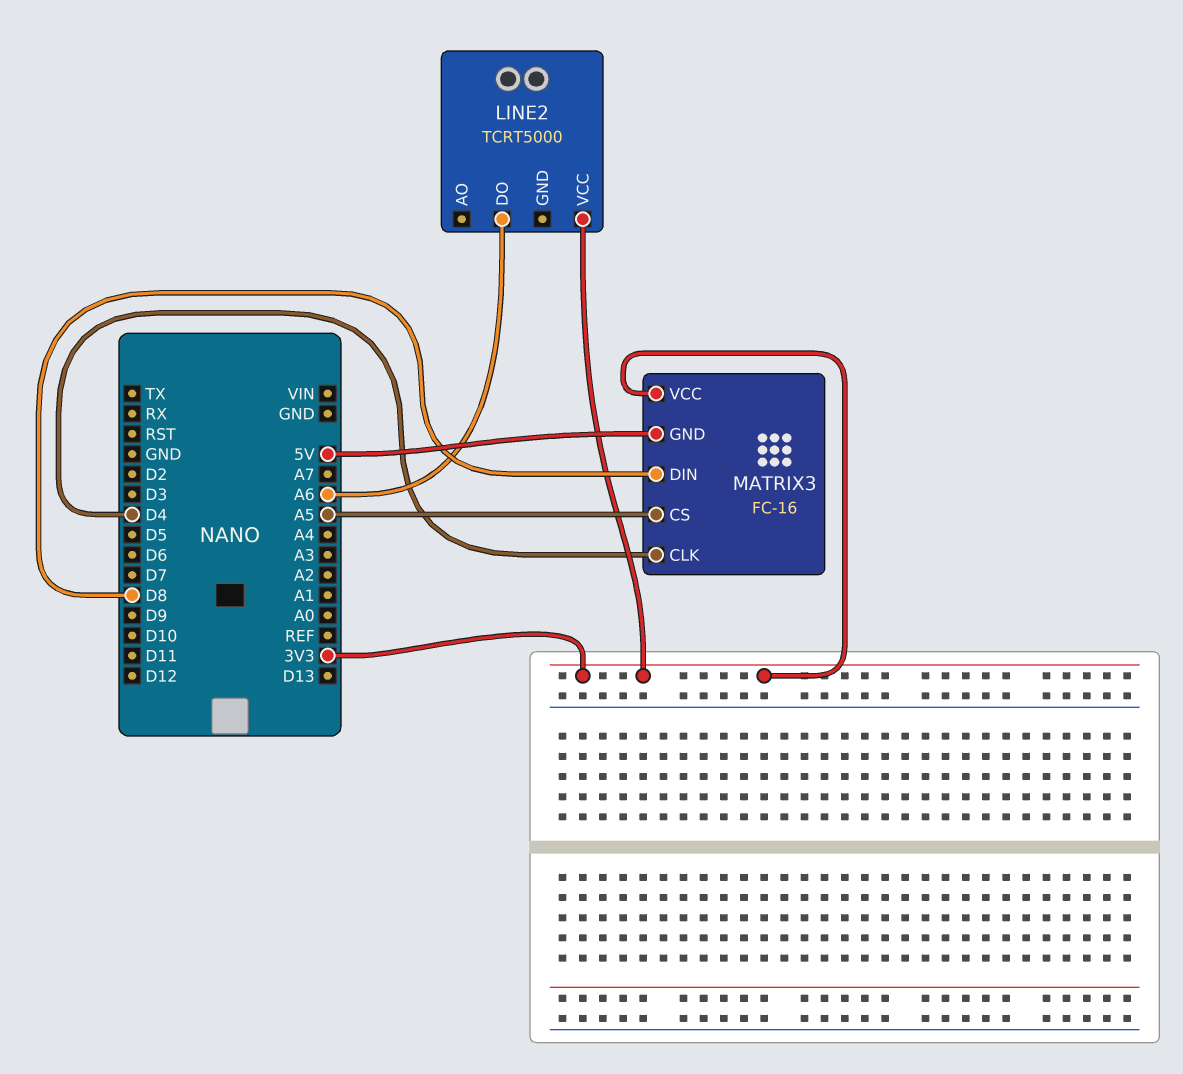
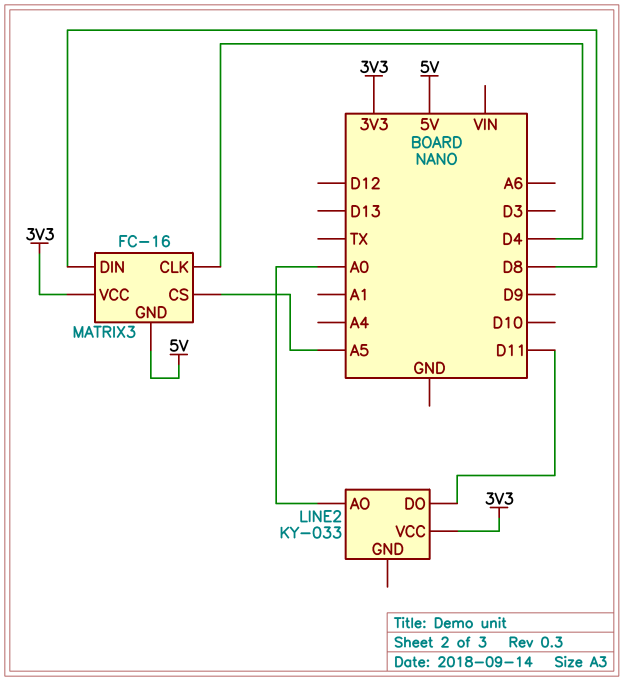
LINE2: TCRT5000 -> KY-033
LINE2 pin AO: none -> A0
LINE2 pin DO: A6 -> D11

